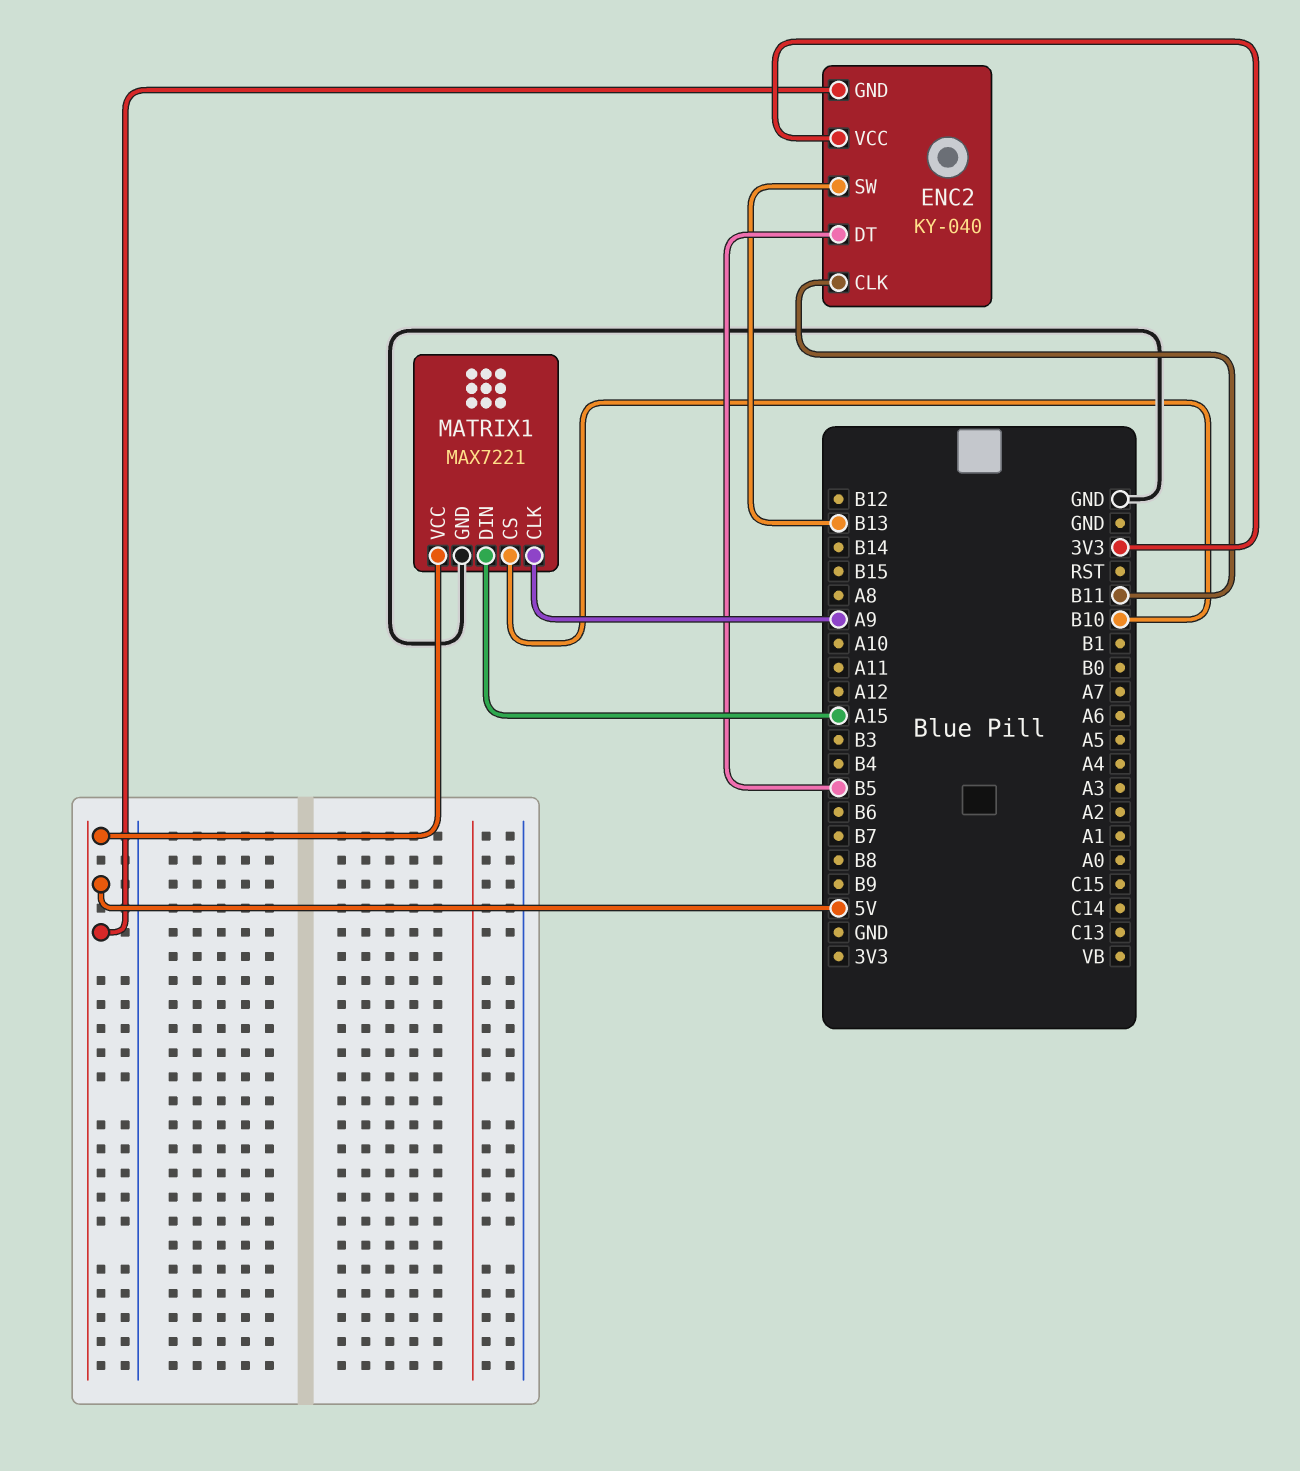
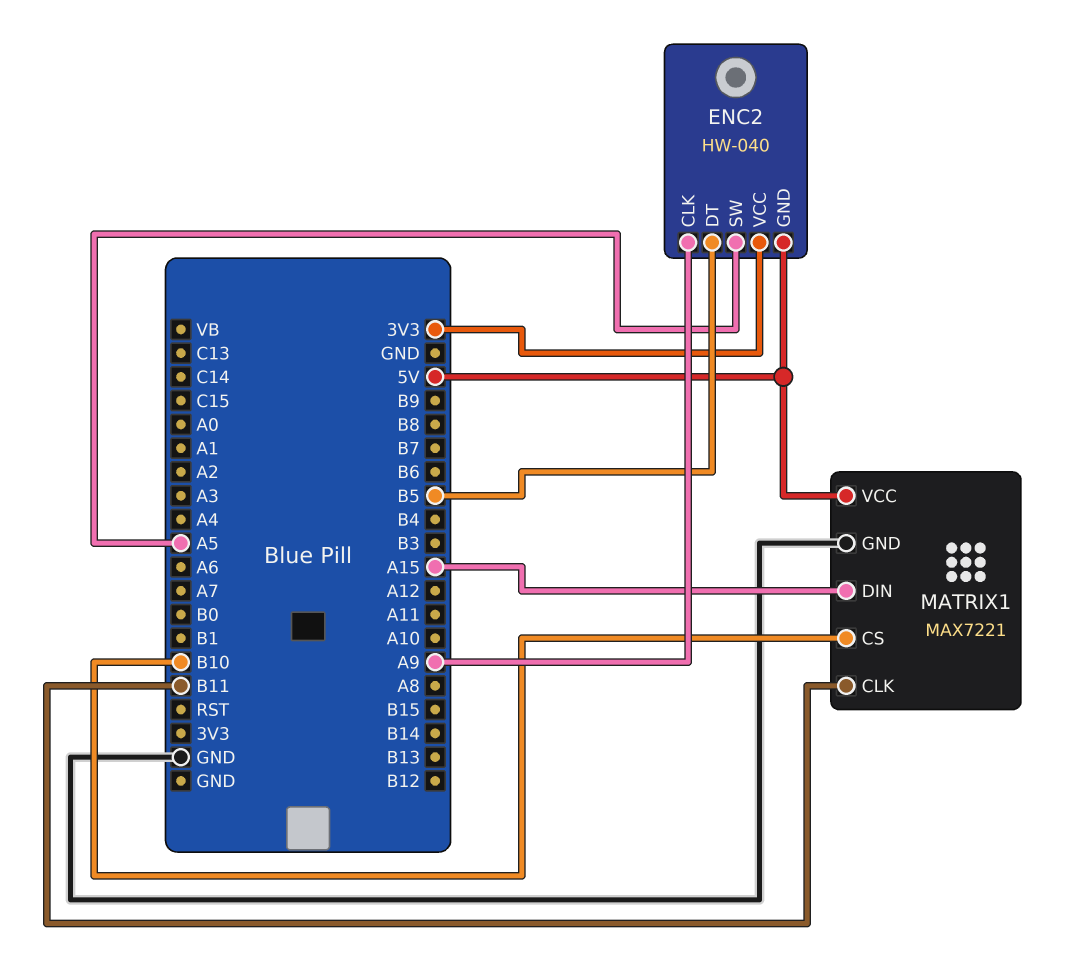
ENC2: KY-040 -> HW-040
ENC2 pin CLK: B11 -> A9
ENC2 pin SW: B13 -> A5
MATRIX1 pin CLK: A9 -> B11

